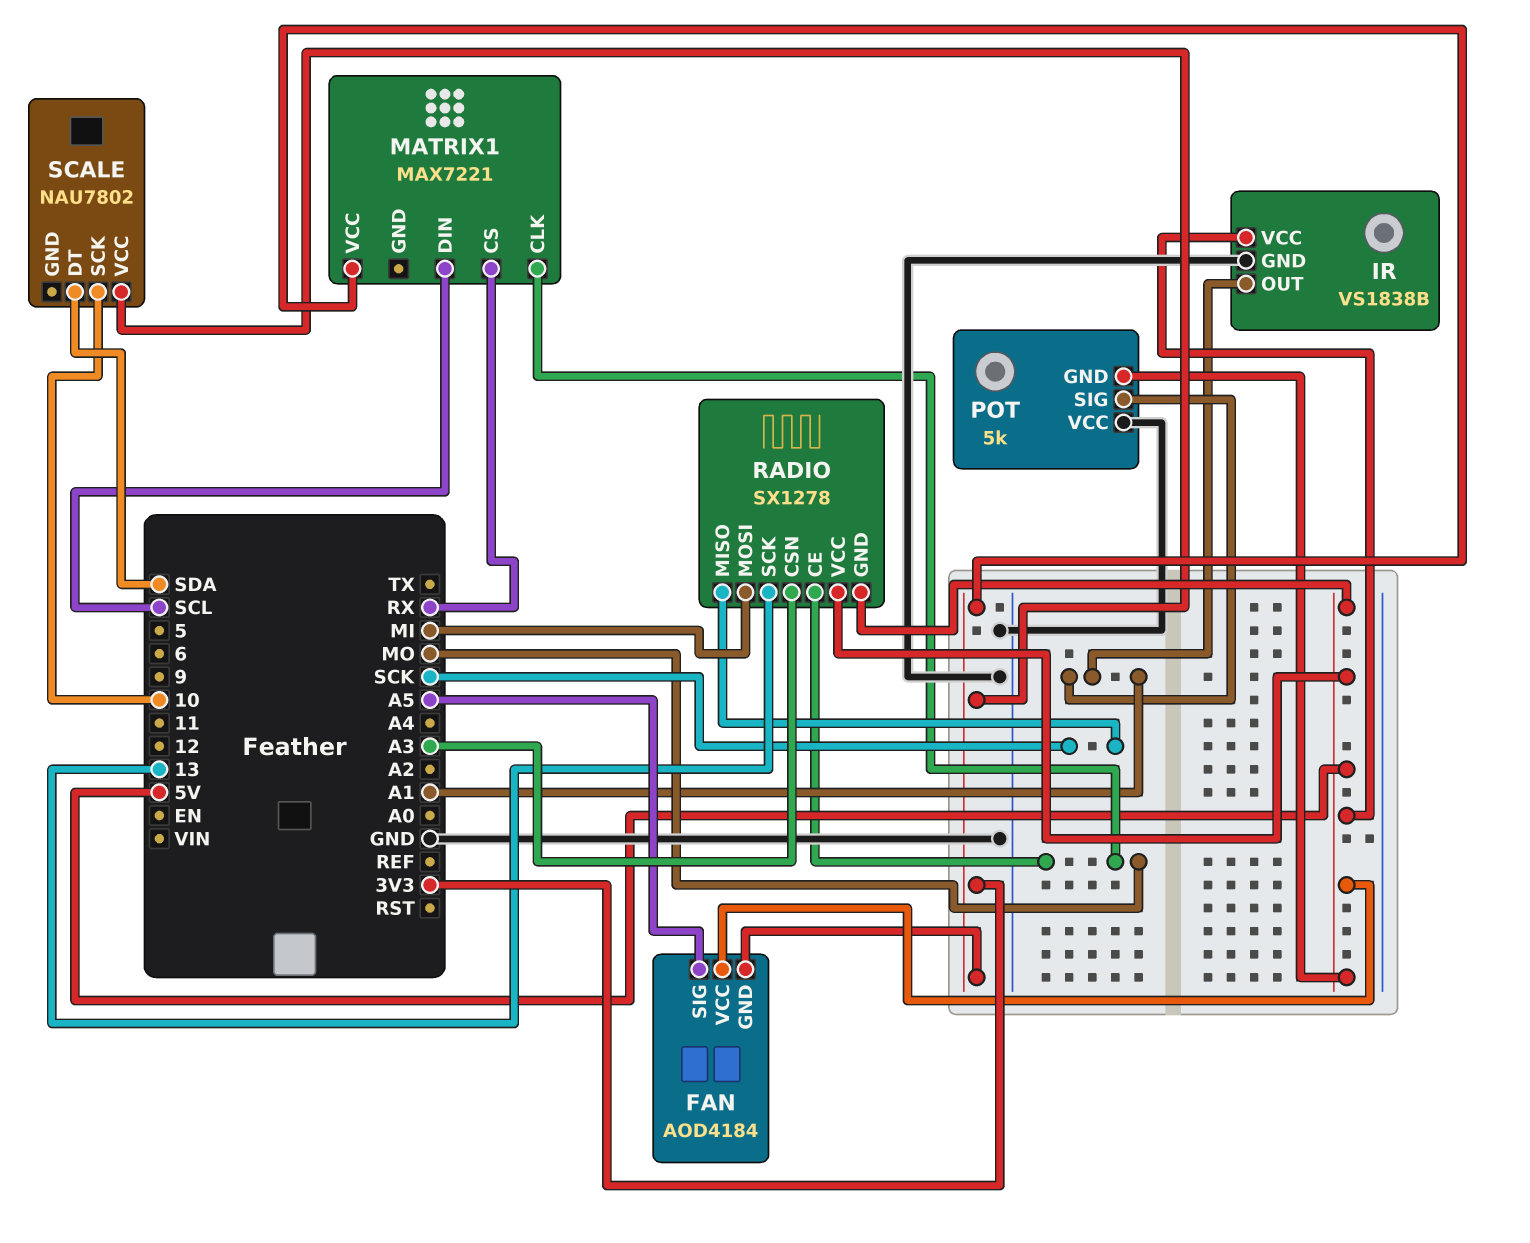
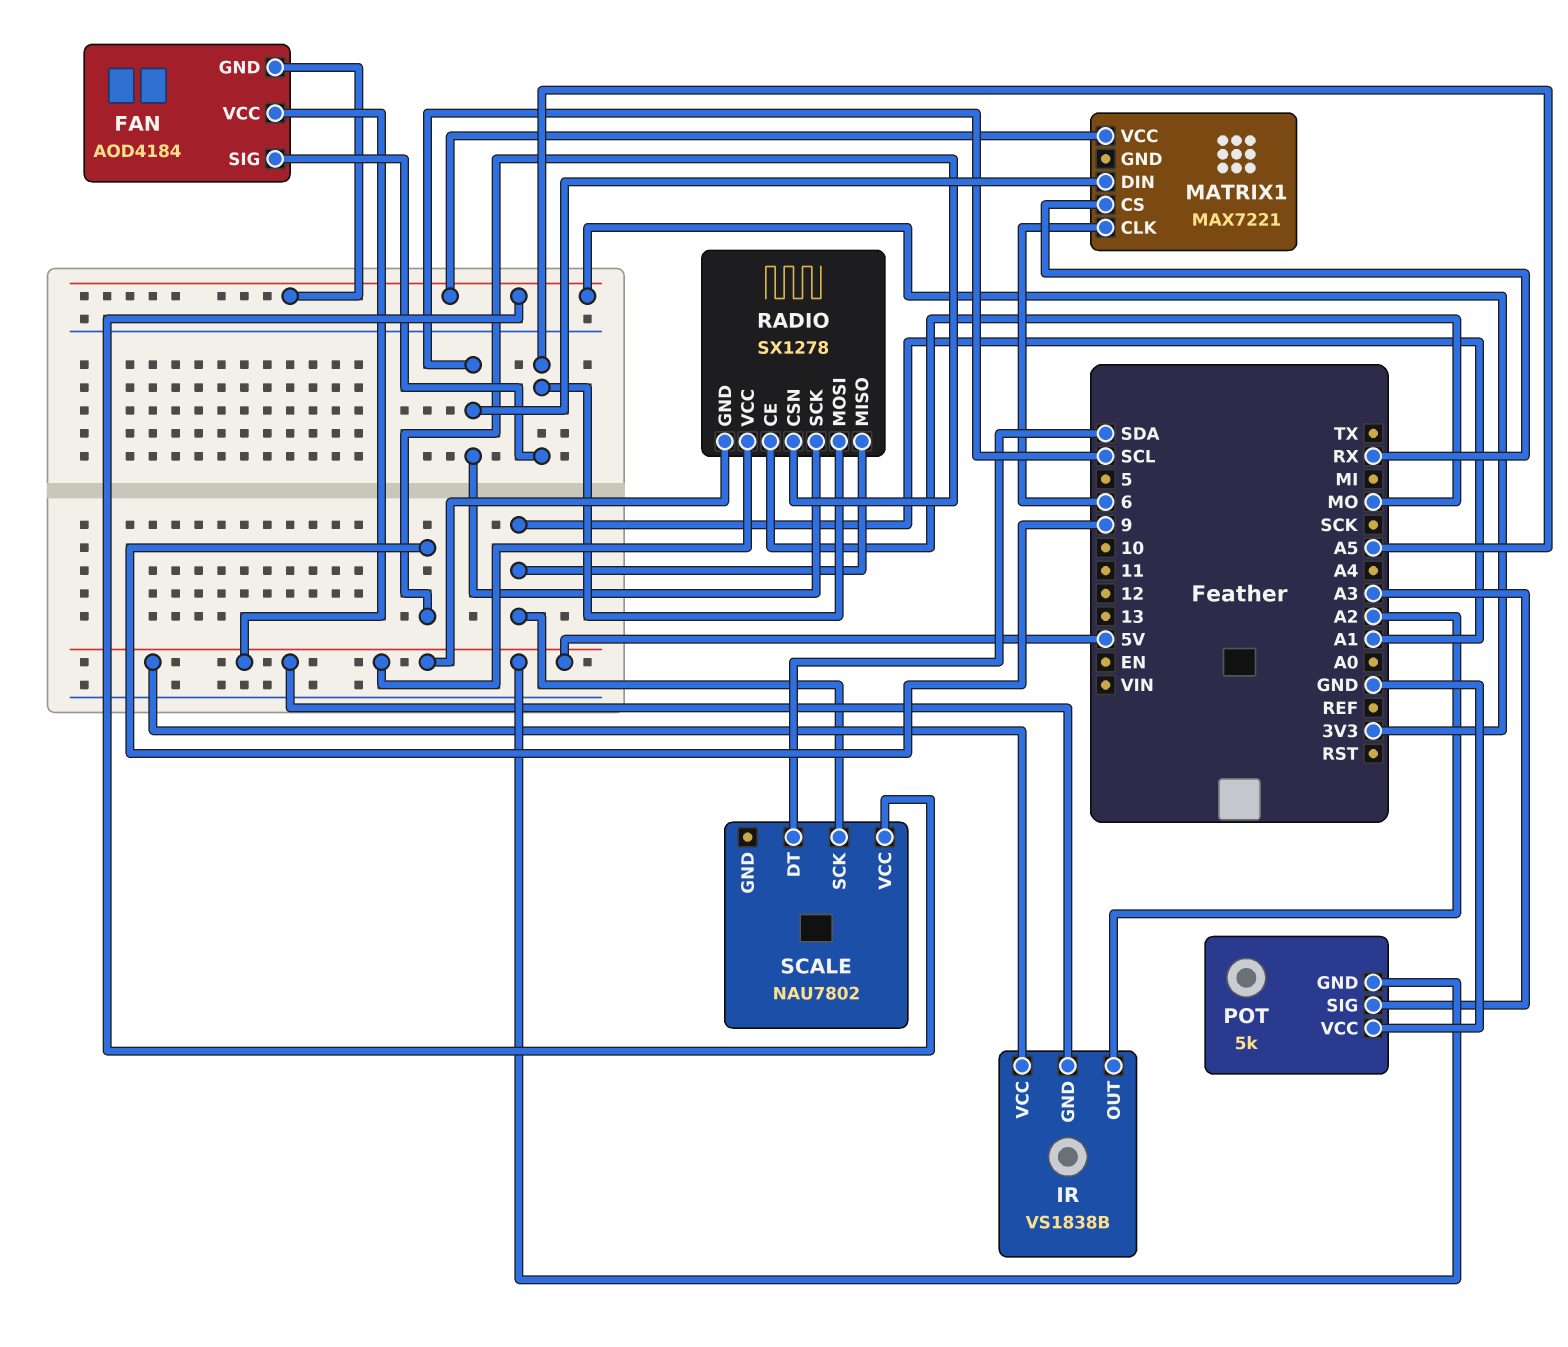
IR pin GND: GND -> 5V
IR pin OUT: A1 -> A2
MATRIX1 pin CLK: MO -> 6
POT pin SIG: A1 -> A3
RADIO pin CSN: A3 -> 9
RADIO pin MISO: SCK -> A1
RADIO pin MOSI: MI -> A5
RADIO pin SCK: 13 -> SCL
SCALE pin SCK: 10 -> A1

